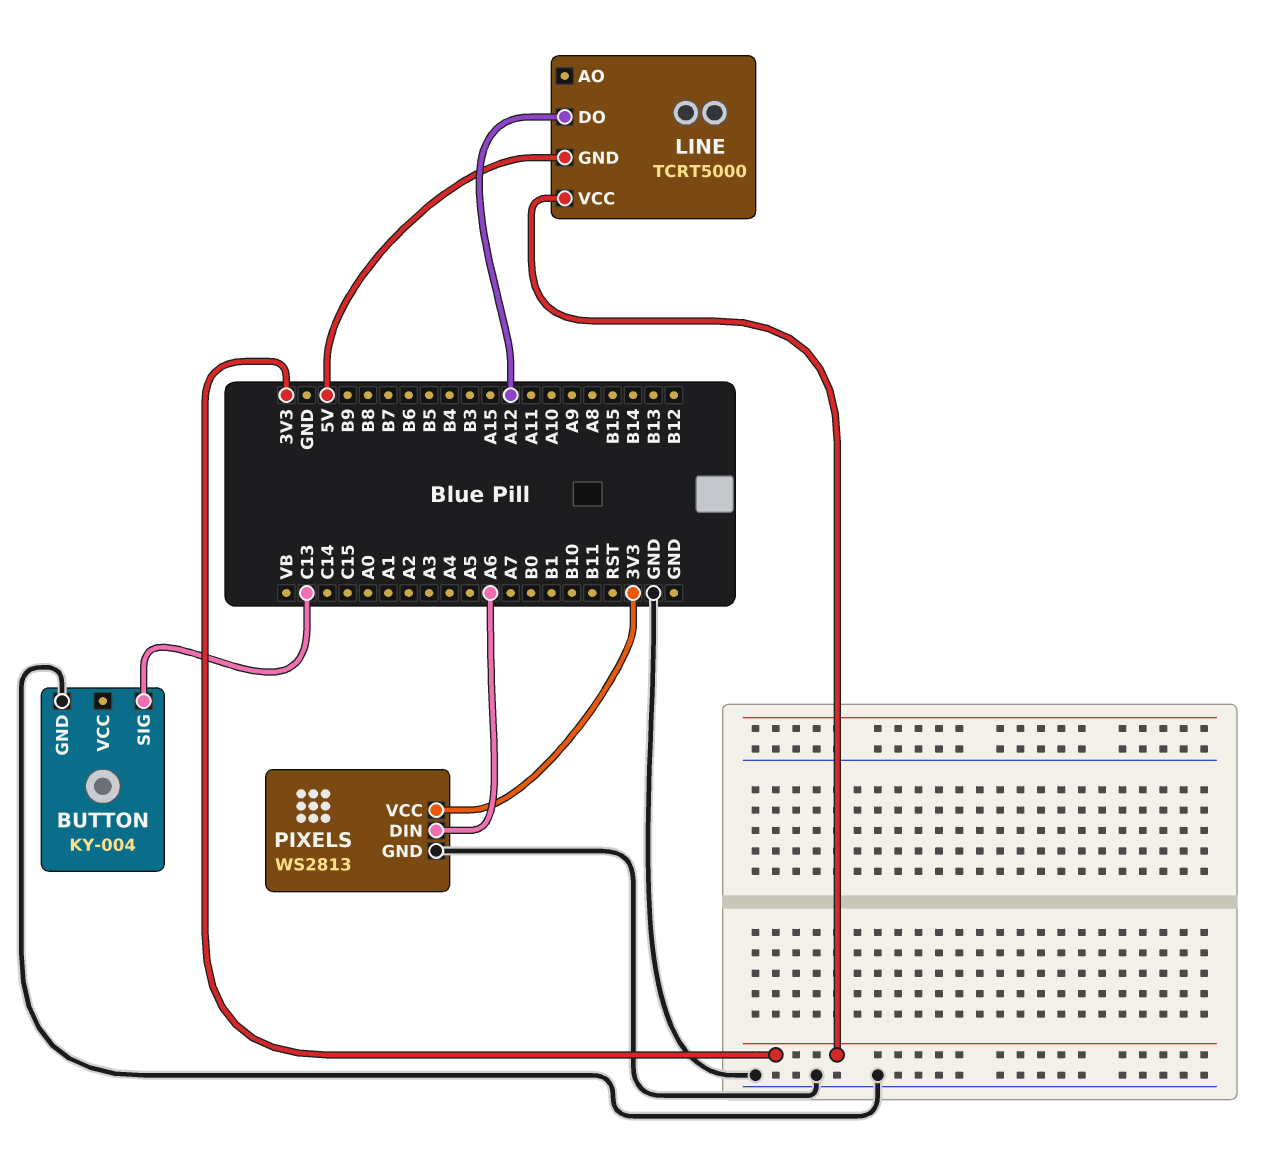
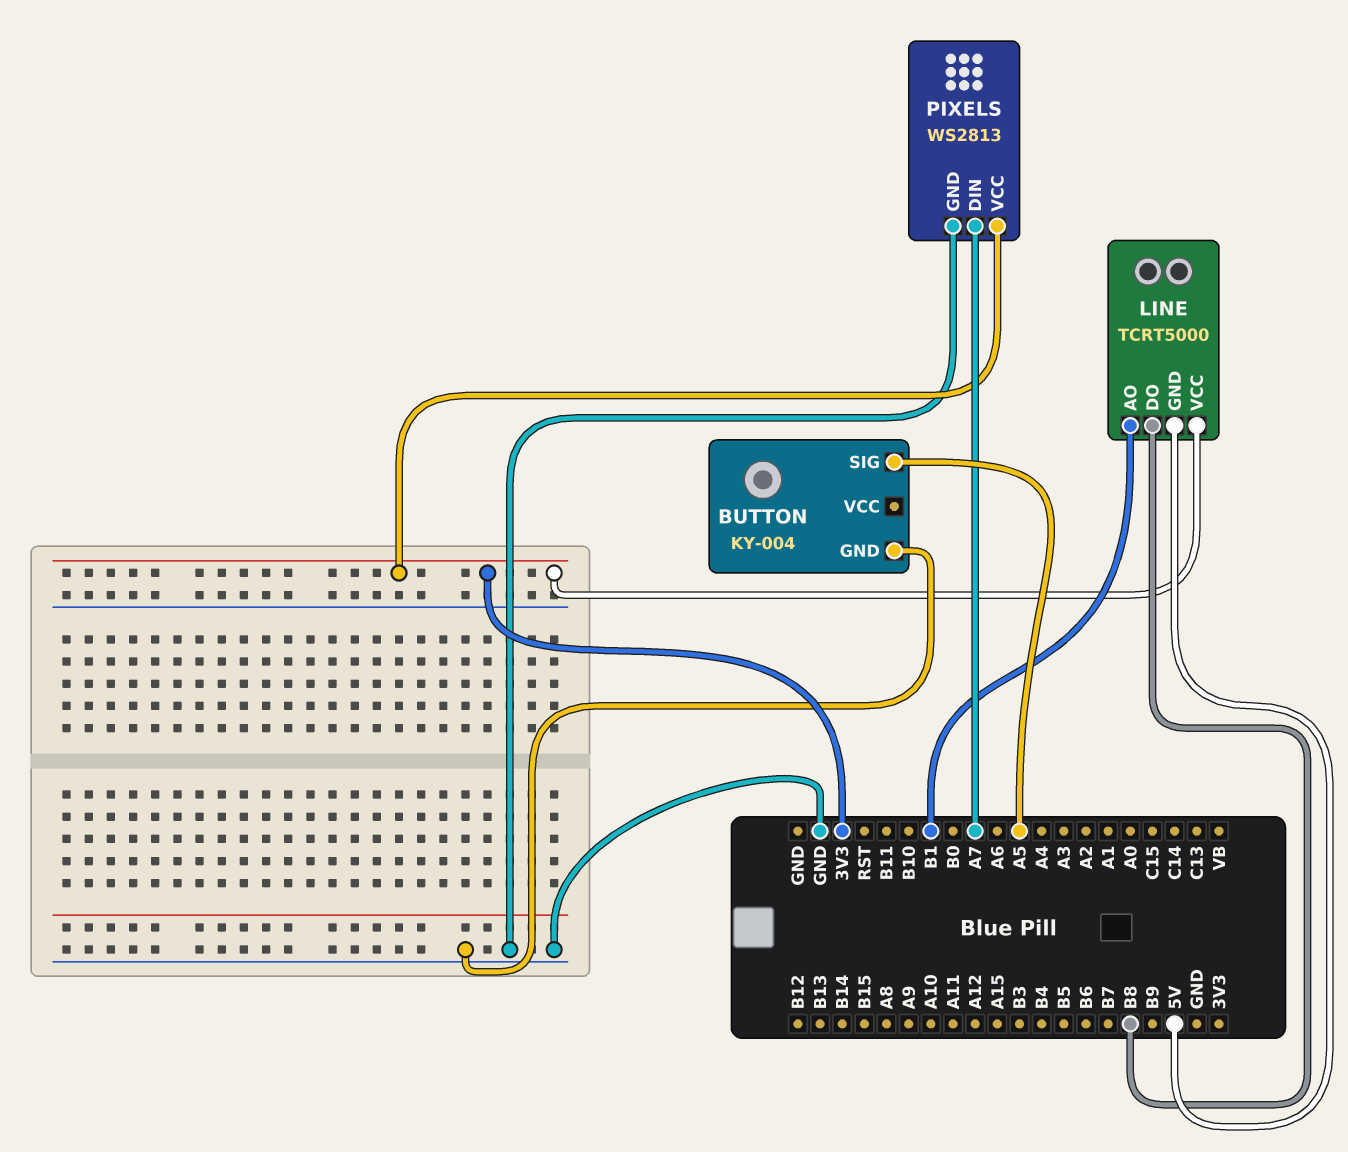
BUTTON pin SIG: C13 -> A5
LINE pin AO: none -> B1
LINE pin DO: A12 -> B8
PIXELS pin DIN: A6 -> A7

